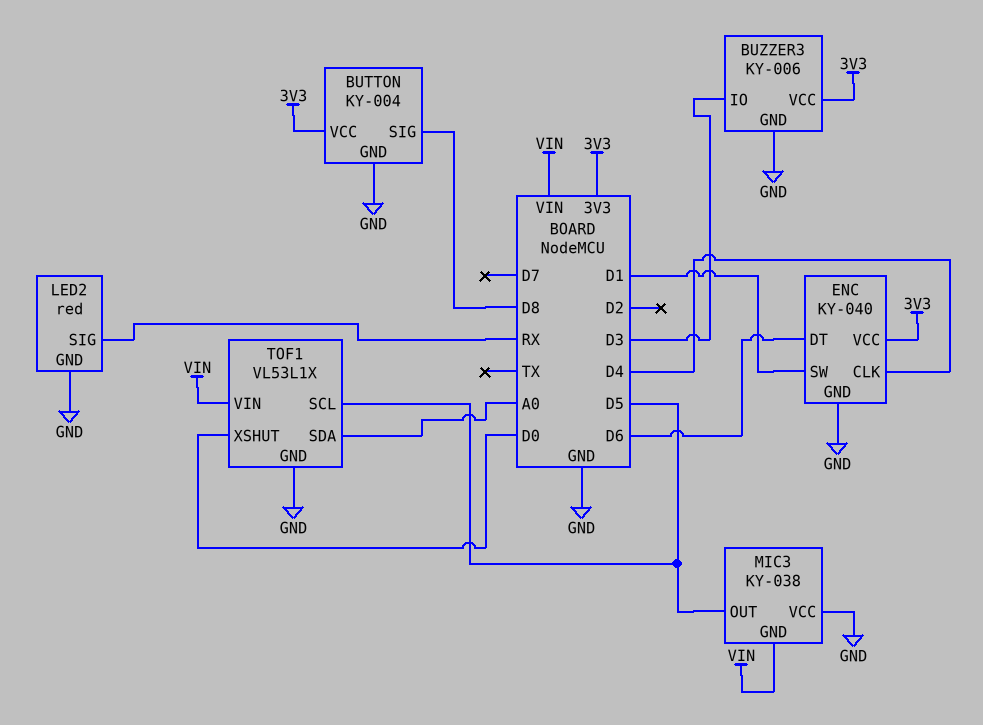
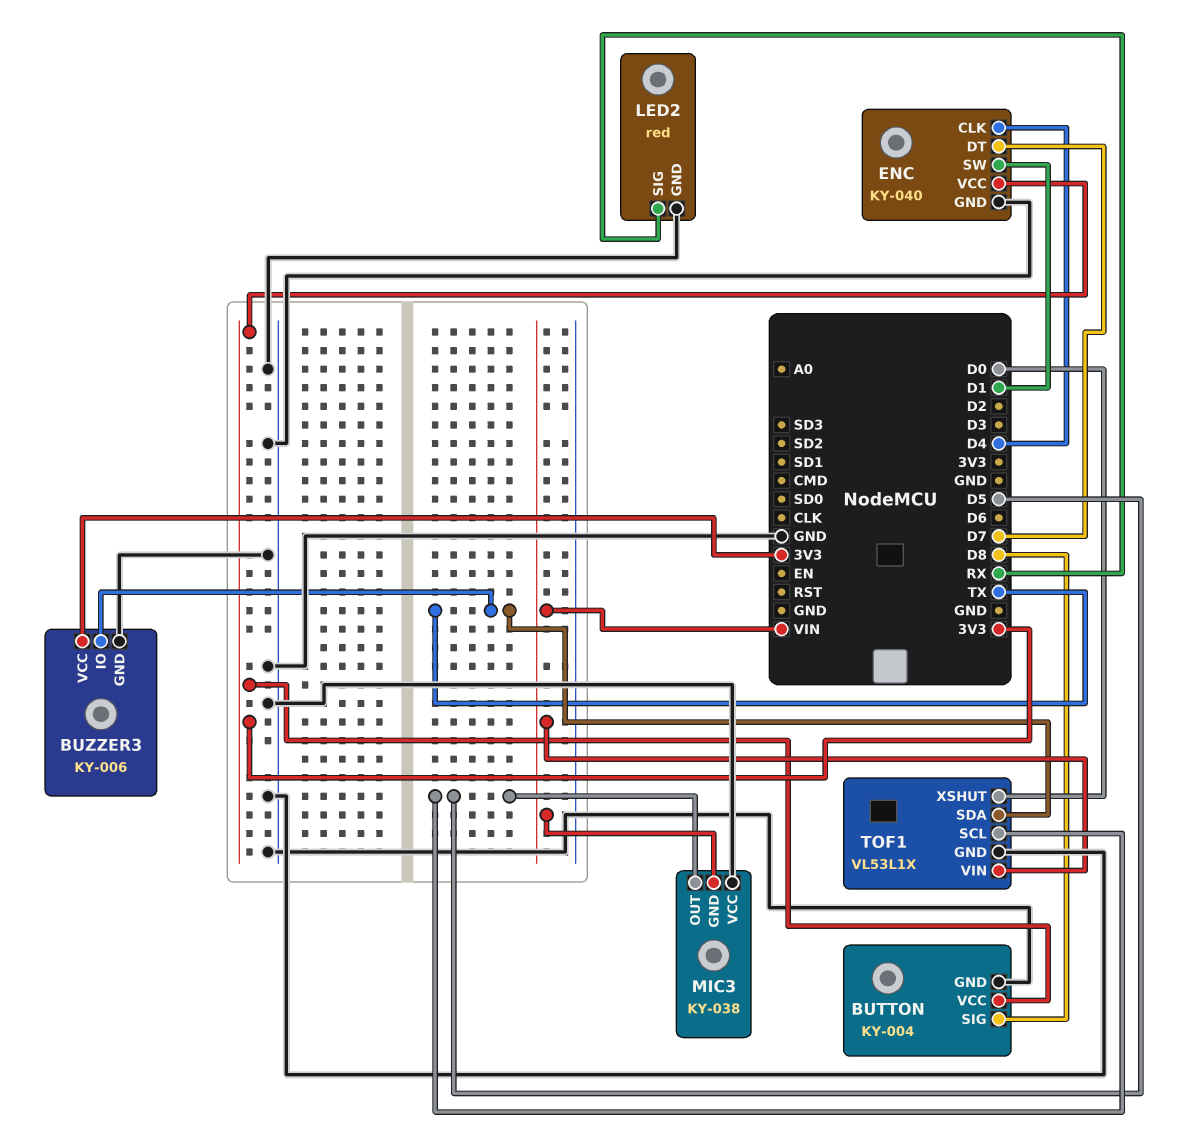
BUZZER3 pin IO: D3 -> TX
ENC pin DT: D6 -> D7
TOF1 pin SDA: A0 -> TX

